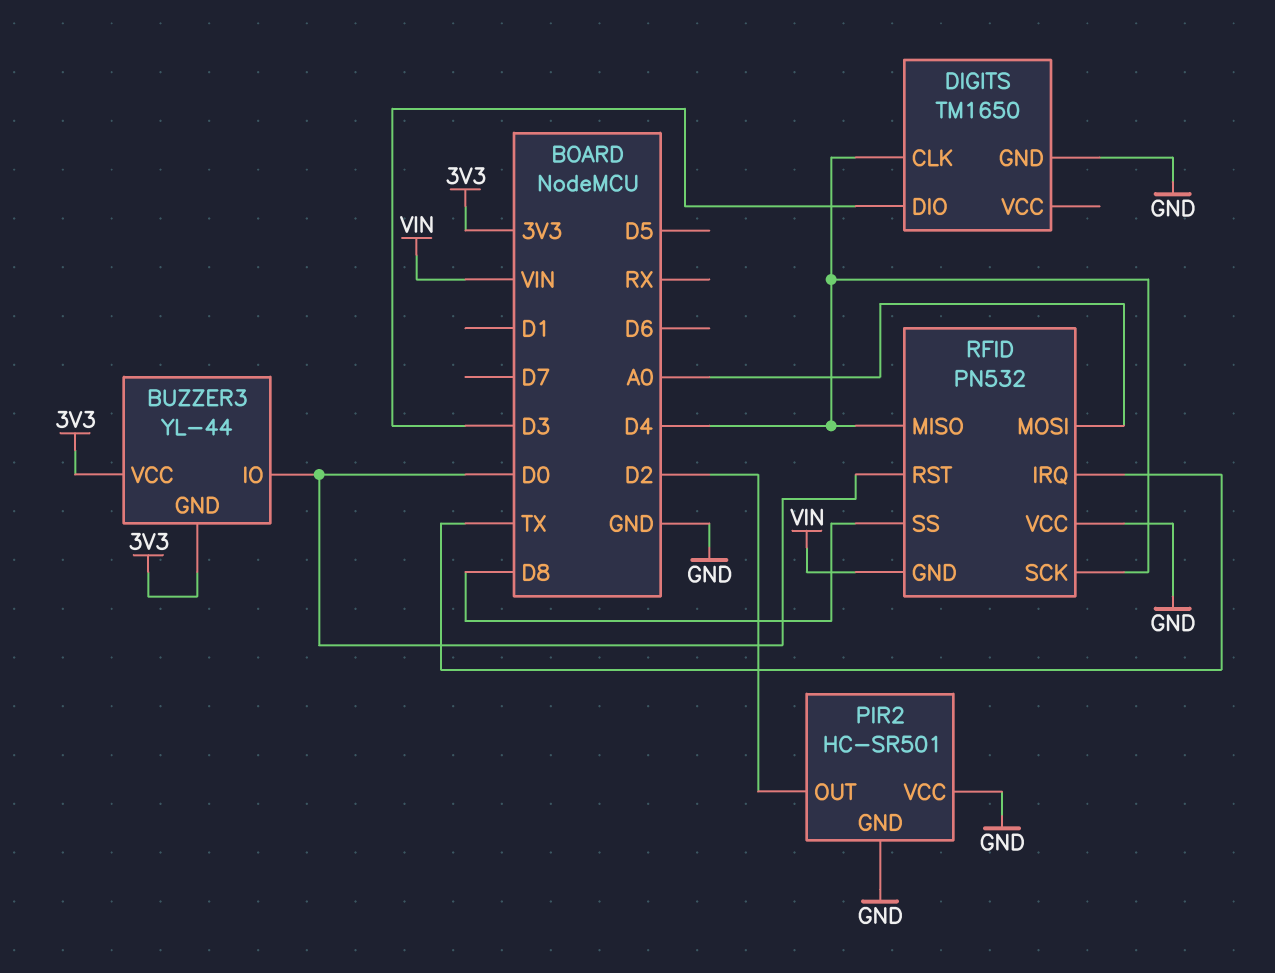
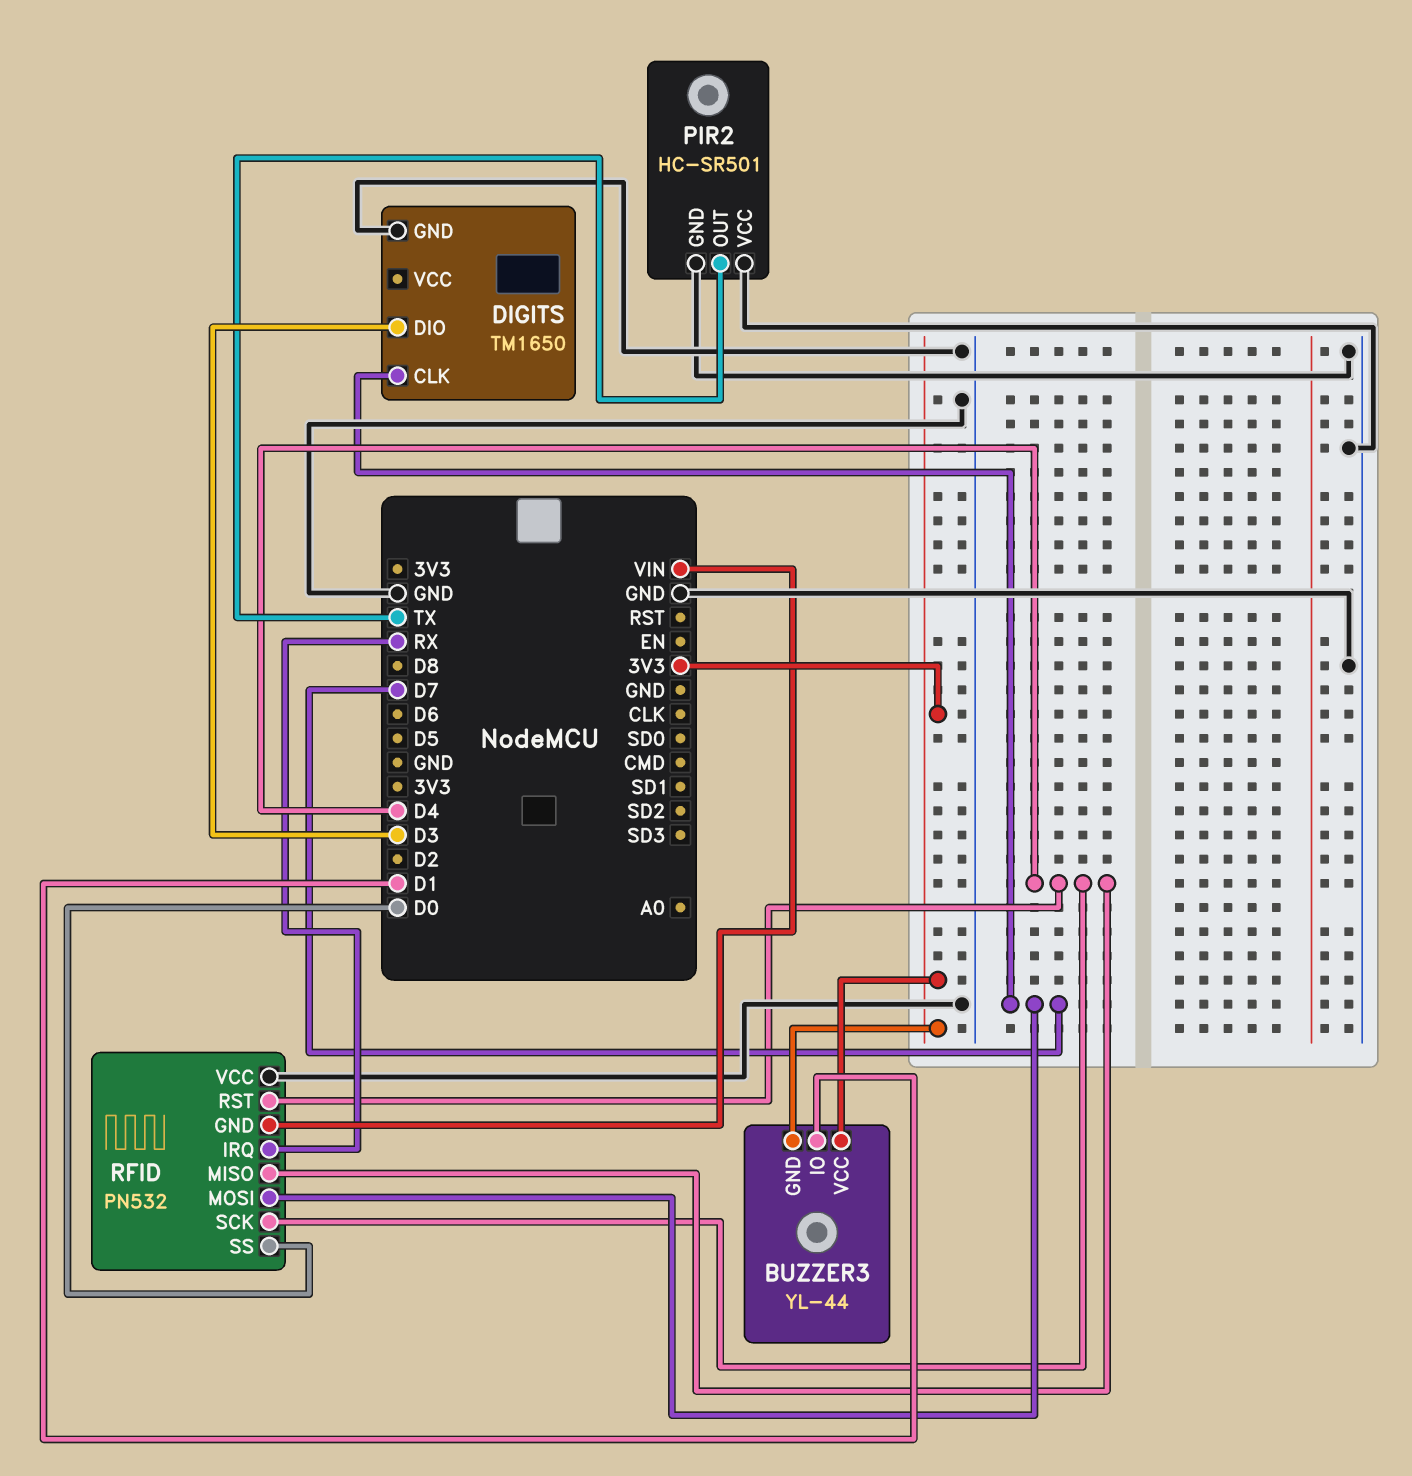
BUZZER3 pin IO: D0 -> D1
DIGITS pin CLK: D4 -> D7
PIR2 pin OUT: D2 -> TX
RFID pin IRQ: TX -> RX
RFID pin MOSI: A0 -> D7
RFID pin RST: D0 -> D4
RFID pin SS: D8 -> D0

